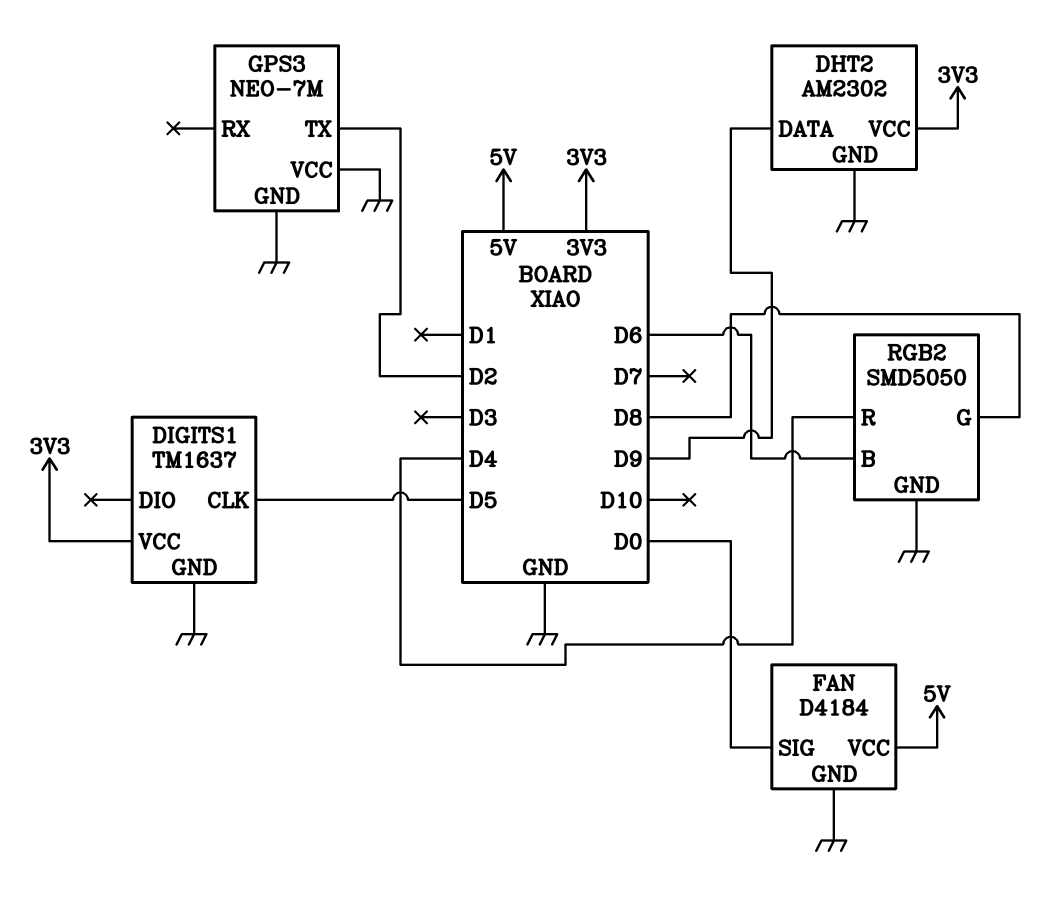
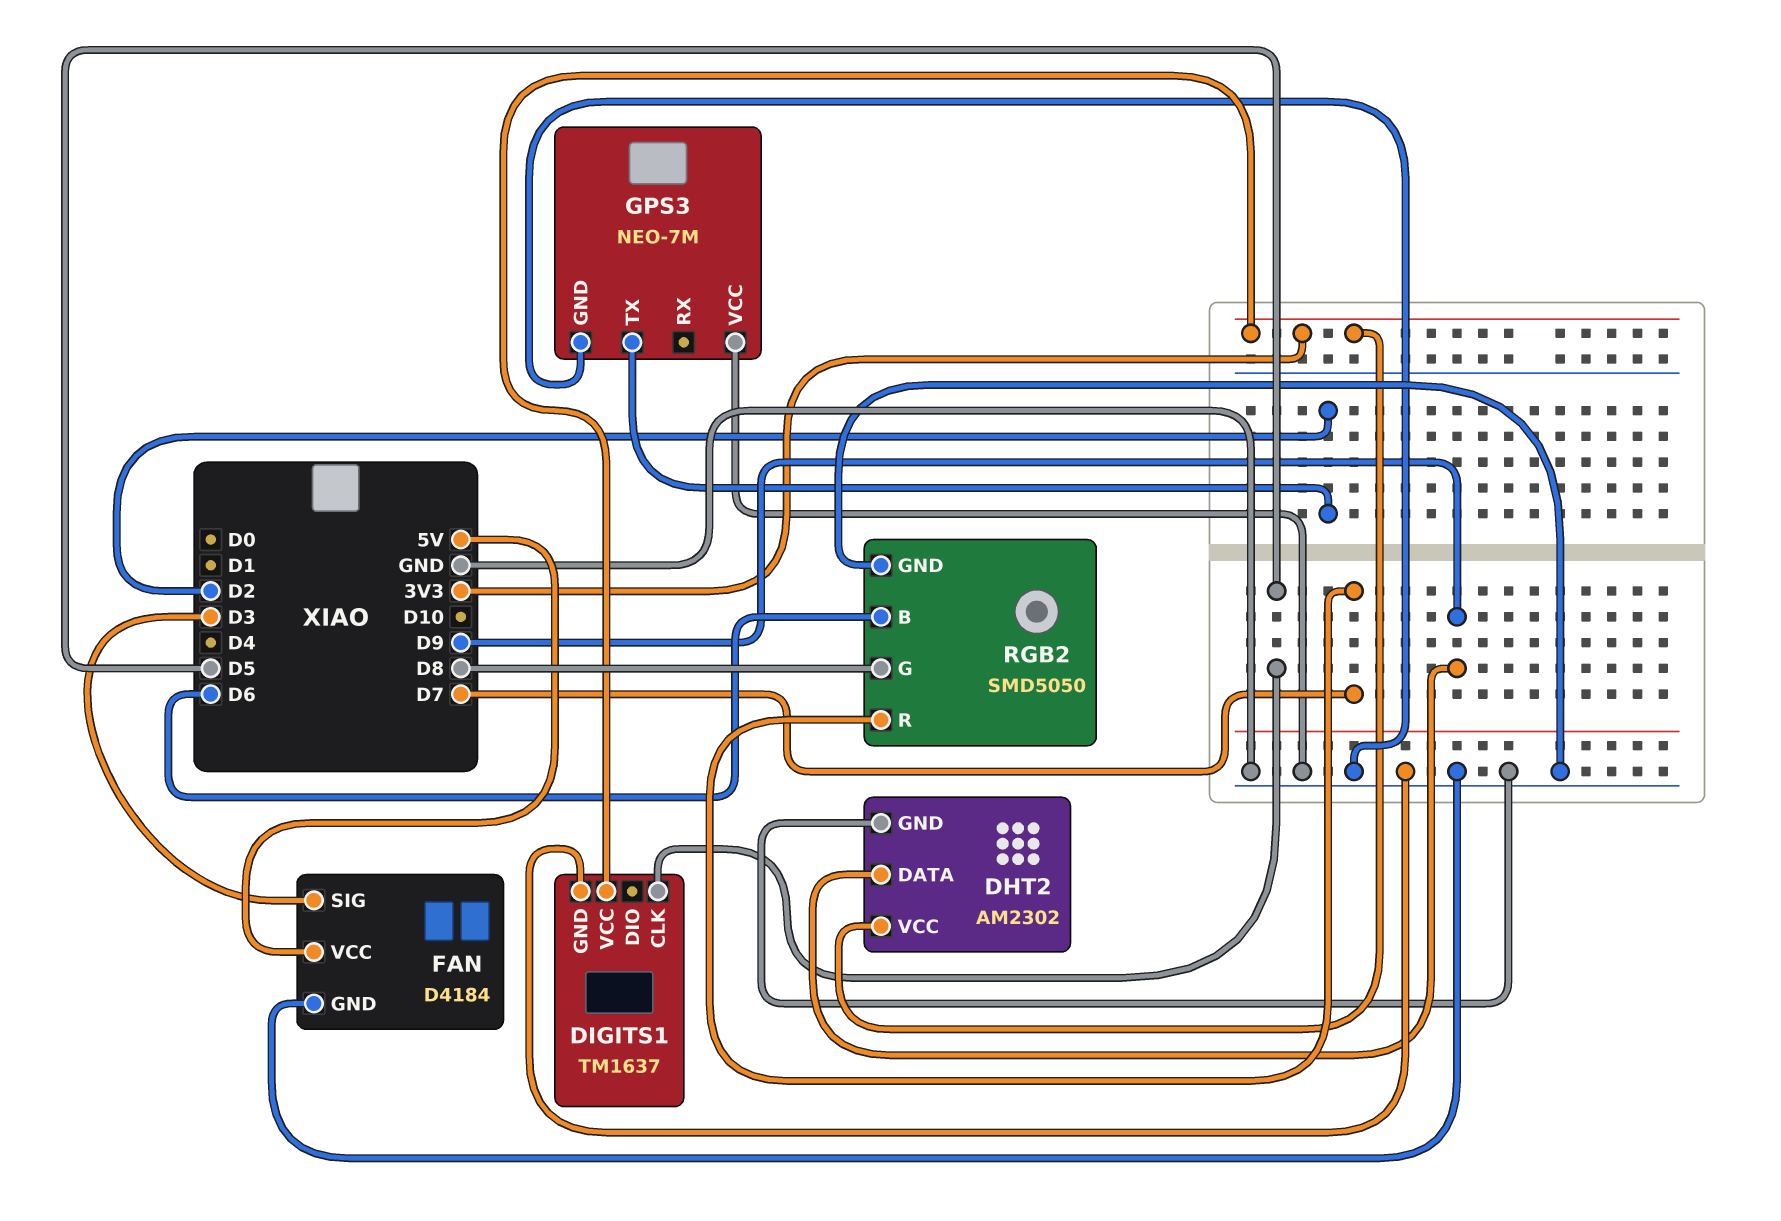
FAN pin SIG: D0 -> D3
RGB2 pin R: D4 -> D7

